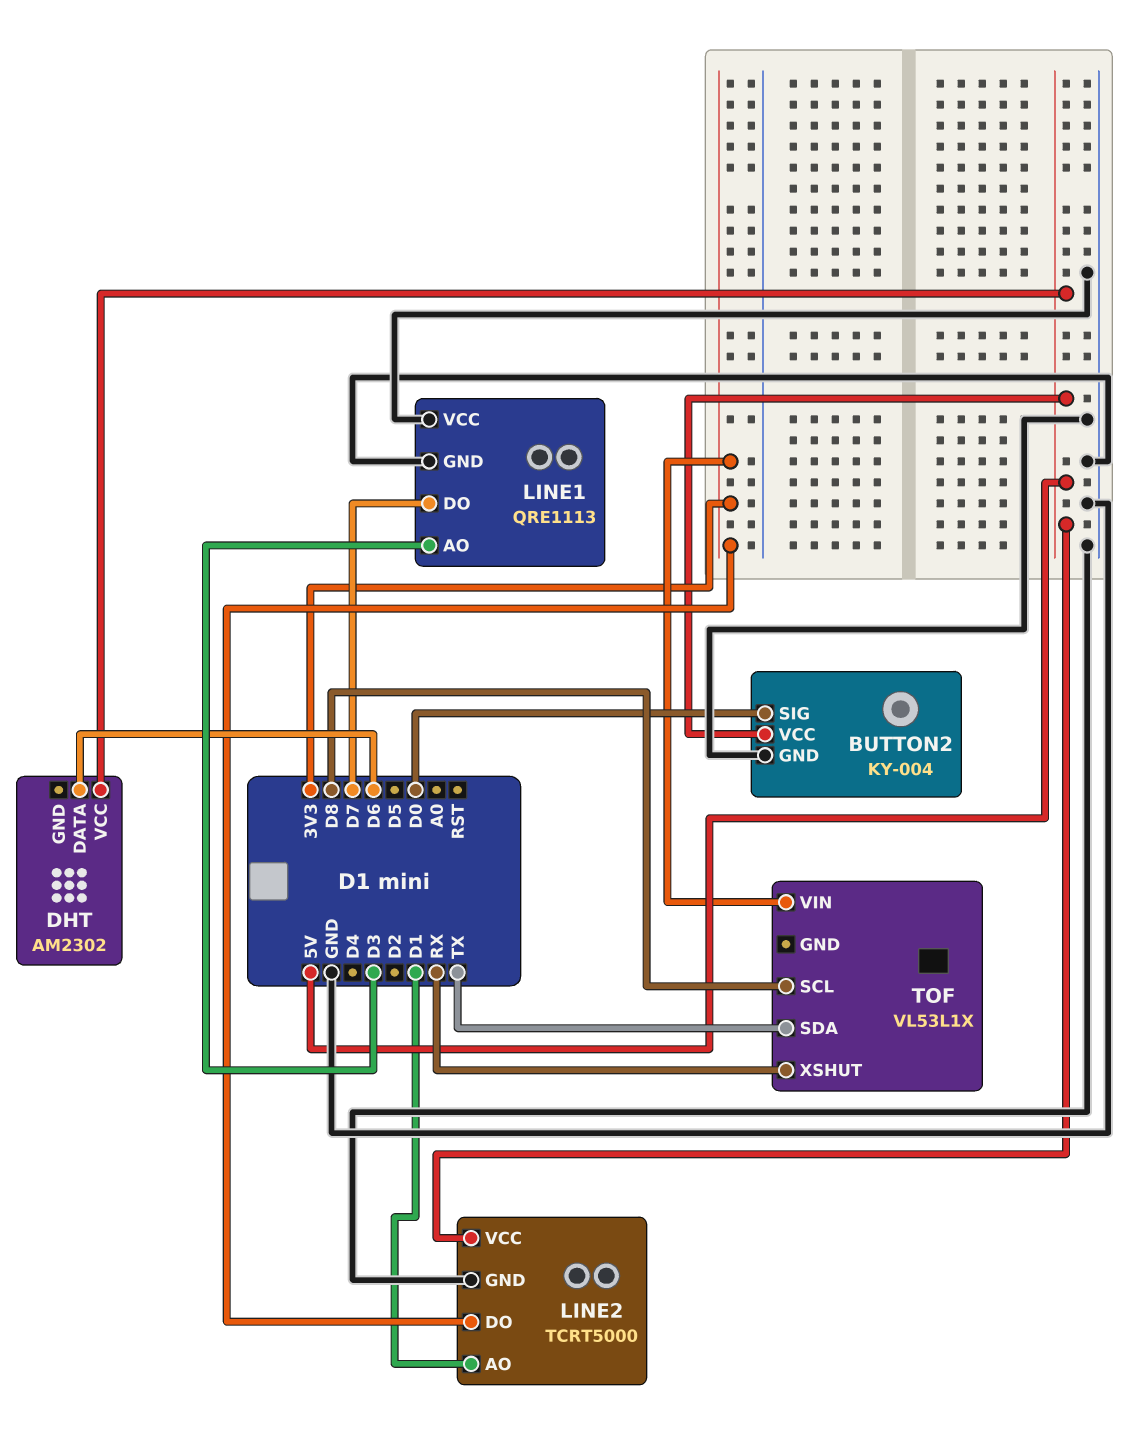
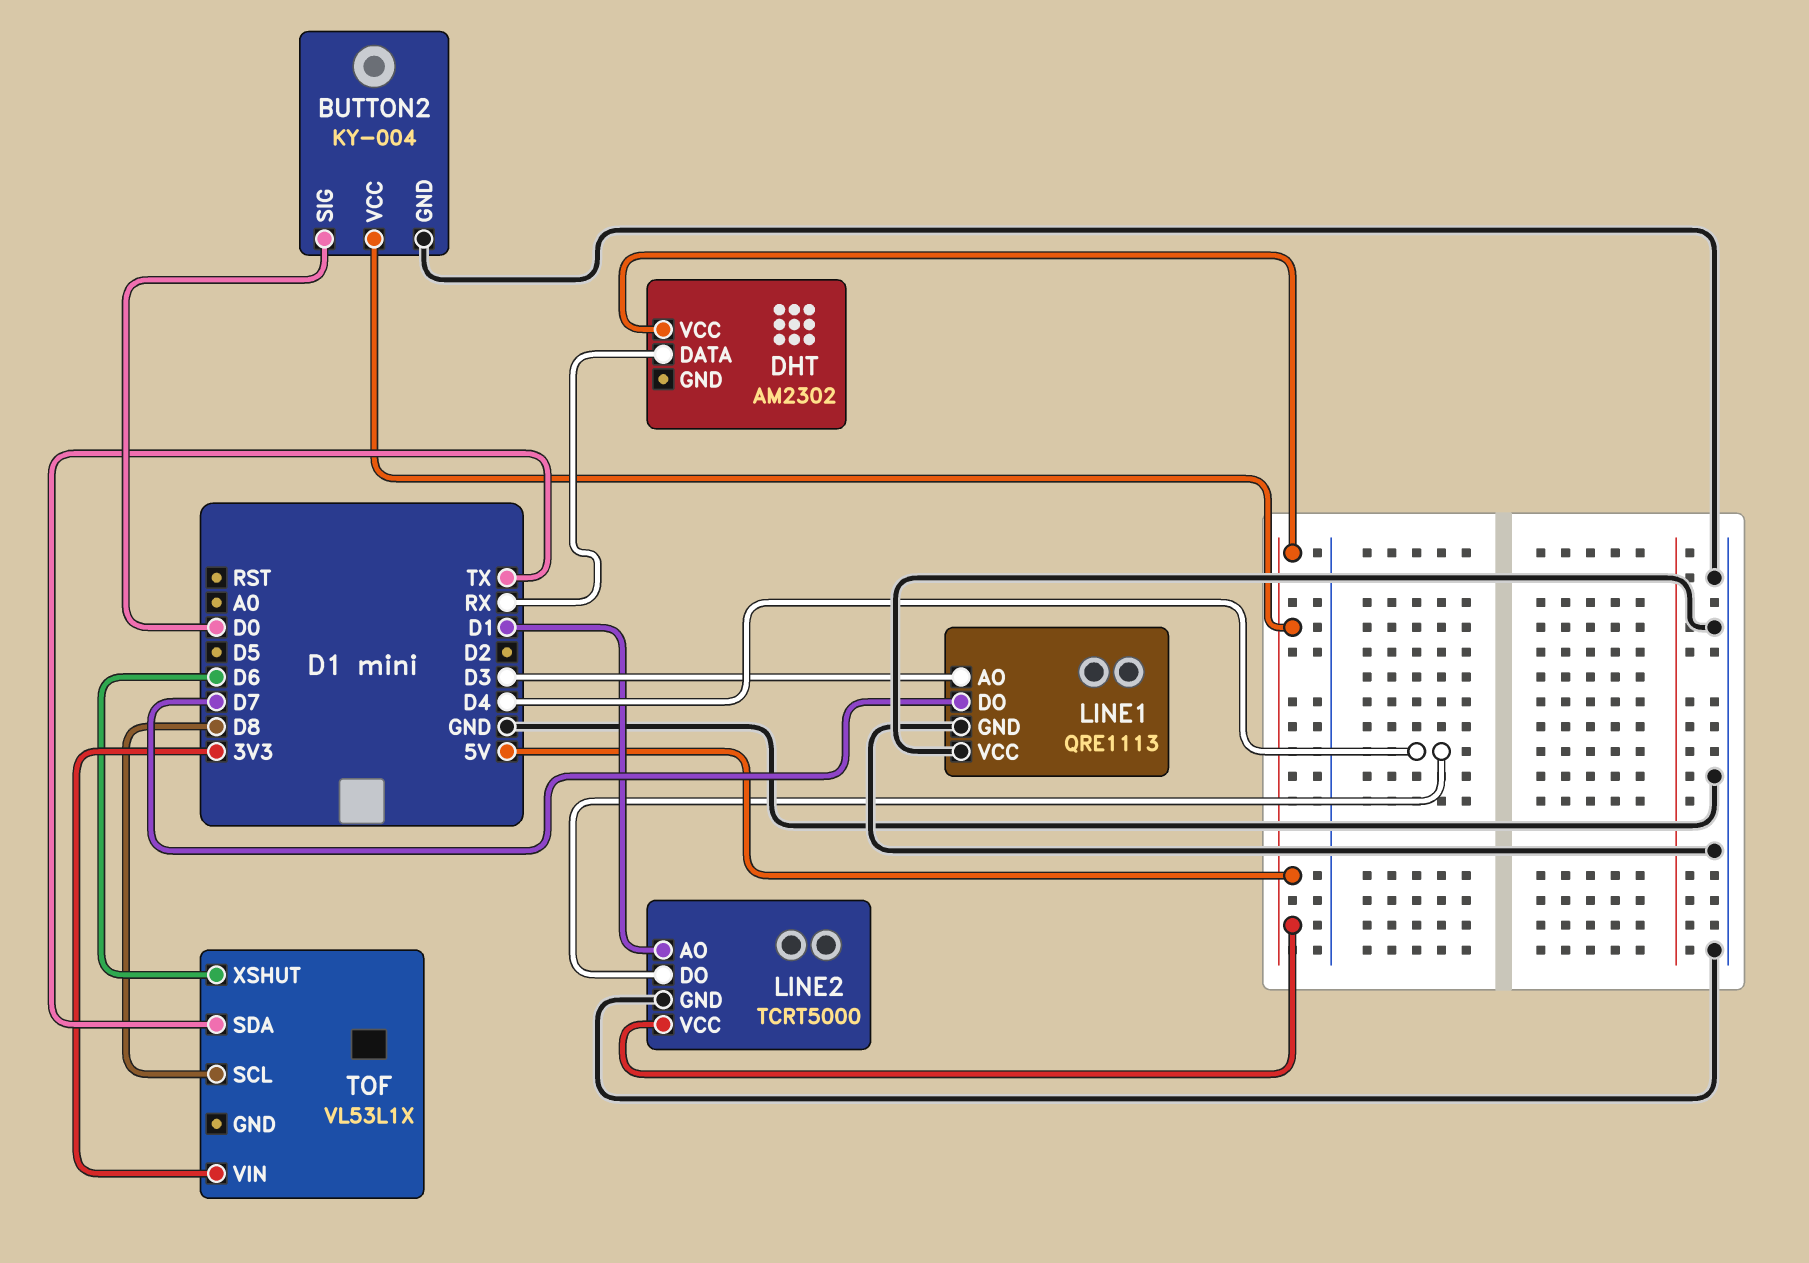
DHT pin DATA: D6 -> RX
LINE2 pin DO: 3V3 -> D4
TOF pin XSHUT: RX -> D6

